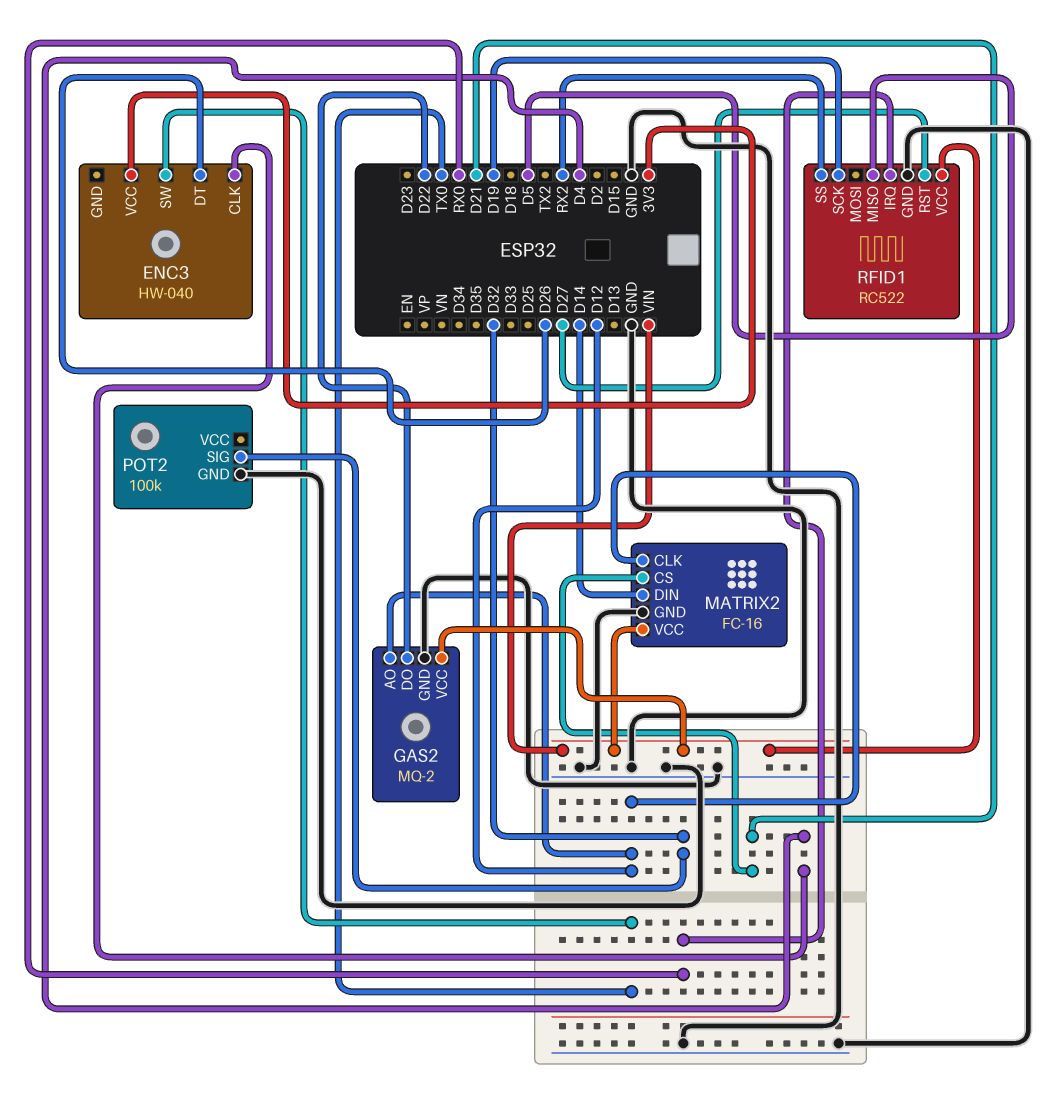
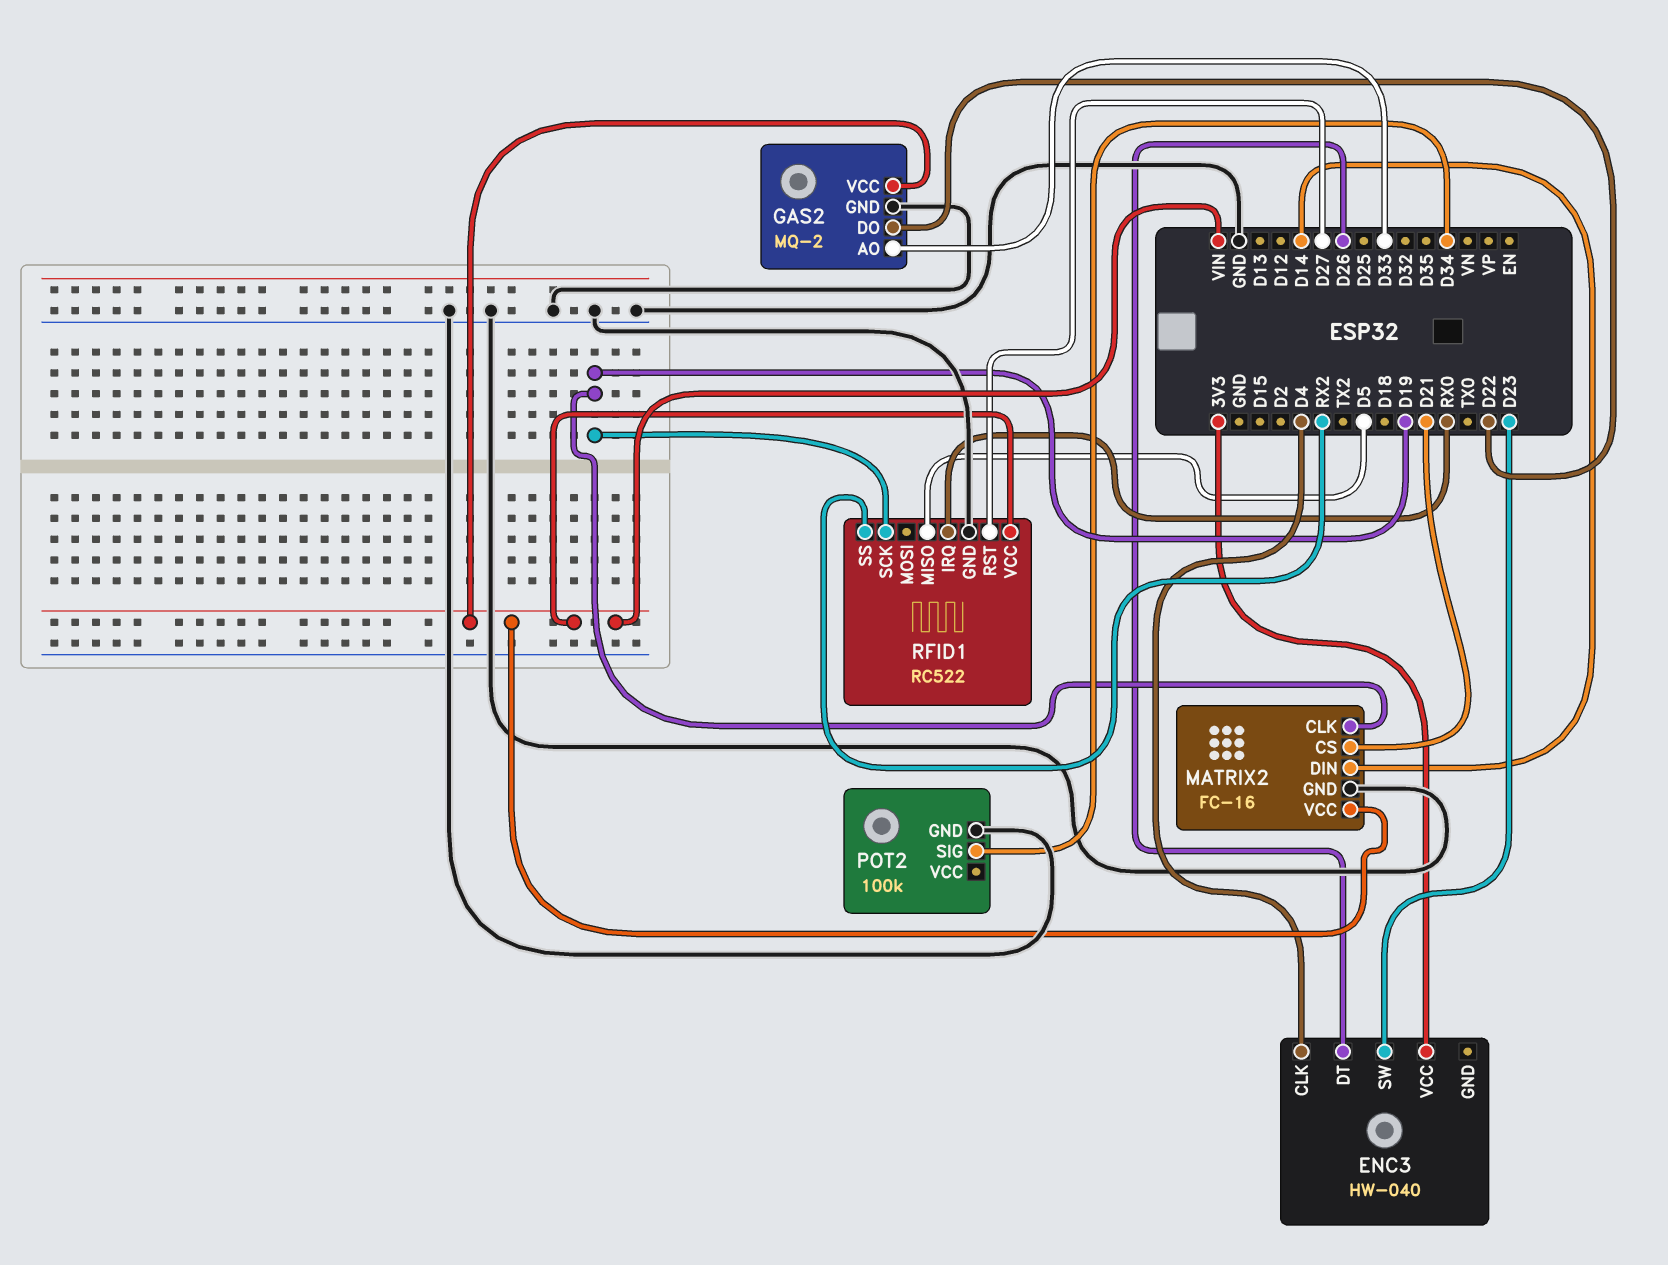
ENC3 pin SW: TX0 -> D23
GAS2 pin AO: D12 -> D33
MATRIX2 pin CLK: D12 -> D19
POT2 pin SIG: D32 -> D34

